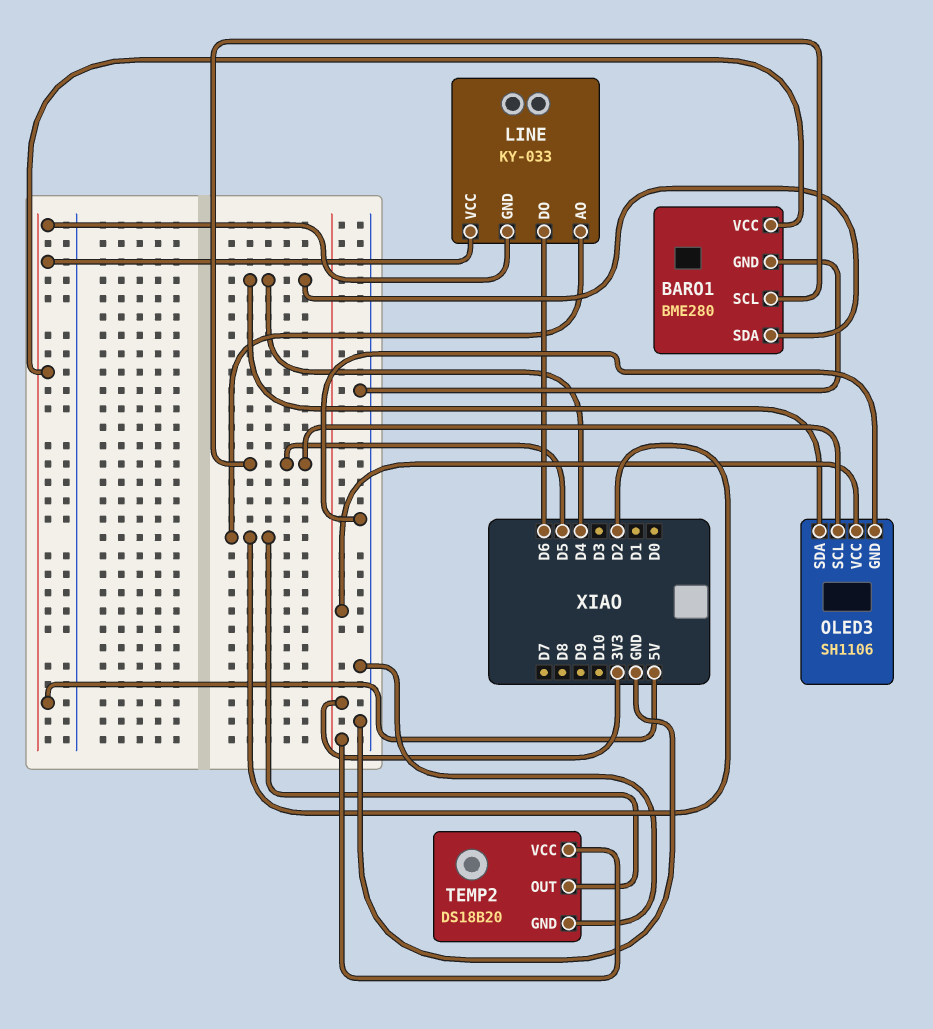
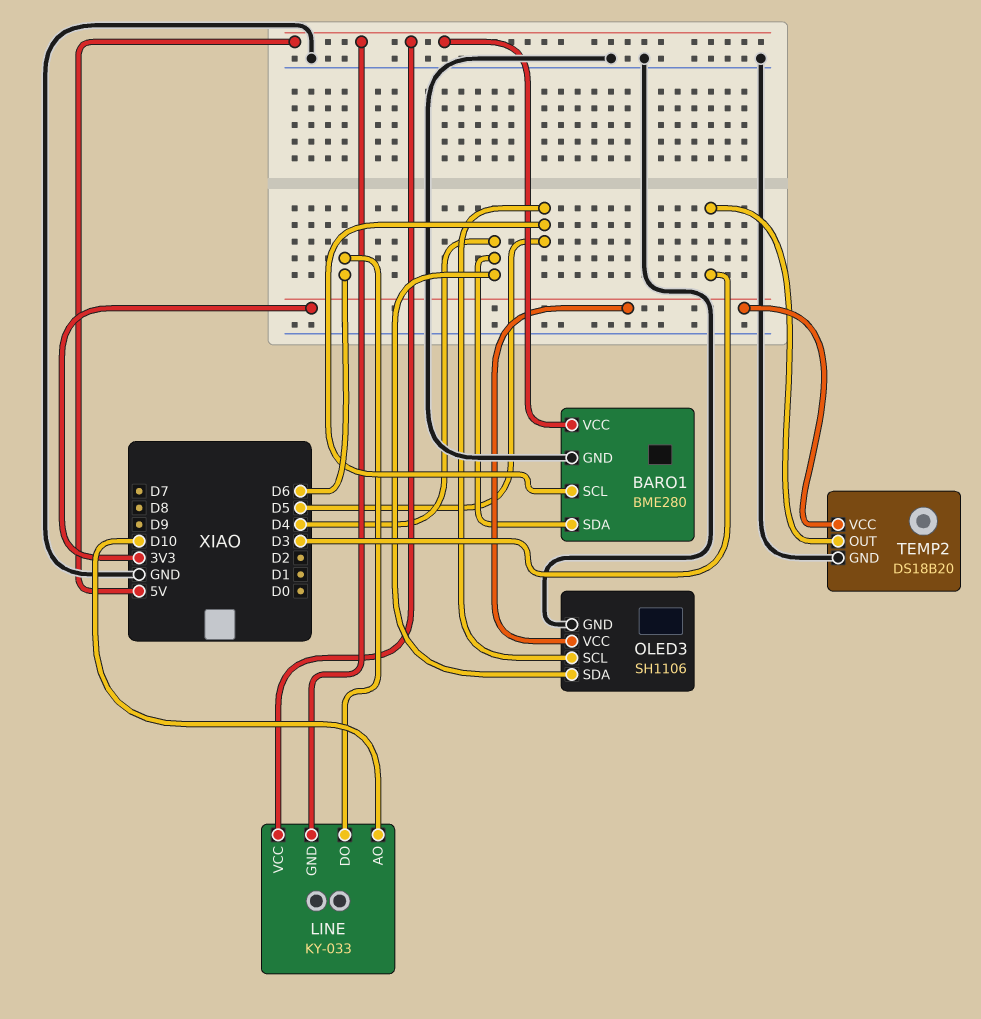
LINE pin AO: D2 -> D10
TEMP2 pin OUT: D2 -> D3

